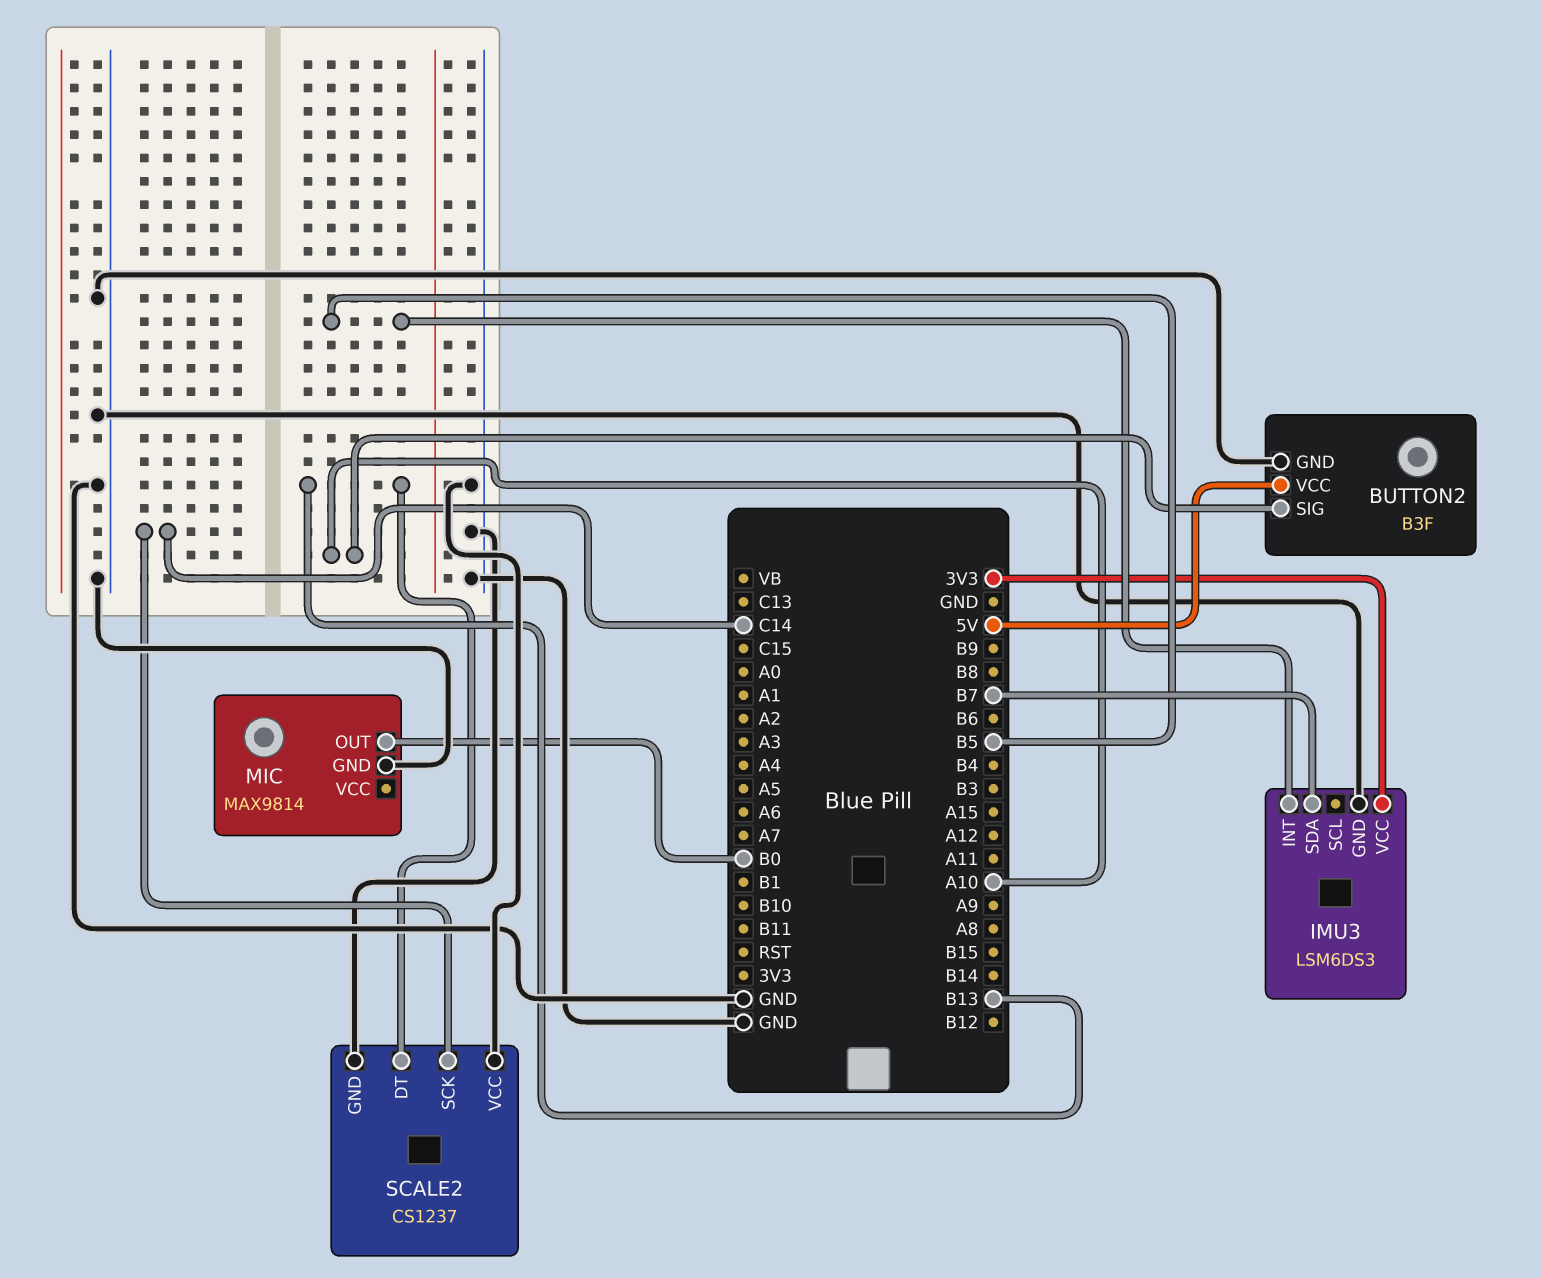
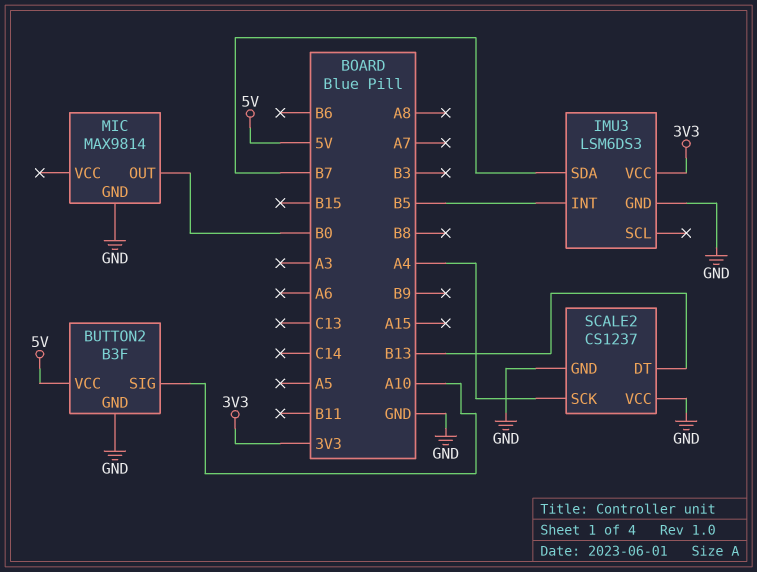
SCALE2 pin SCK: C14 -> A4

